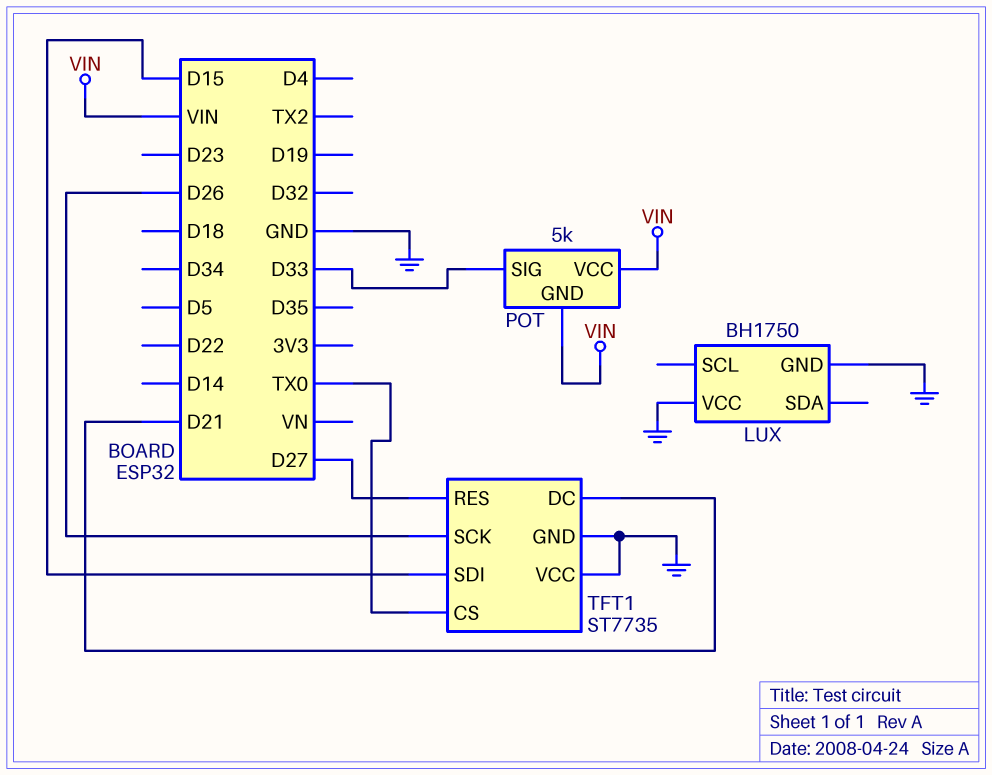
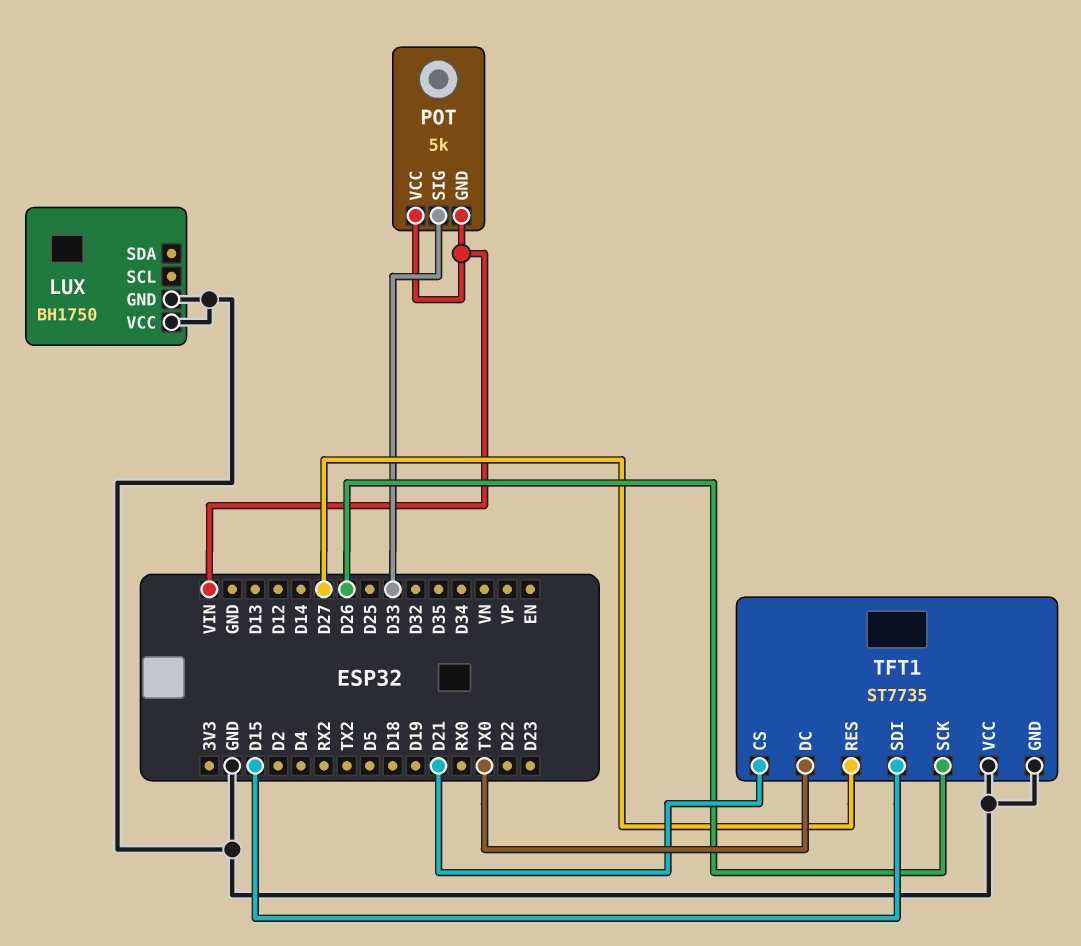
TFT1 pin CS: TX0 -> D21
TFT1 pin DC: D21 -> TX0

